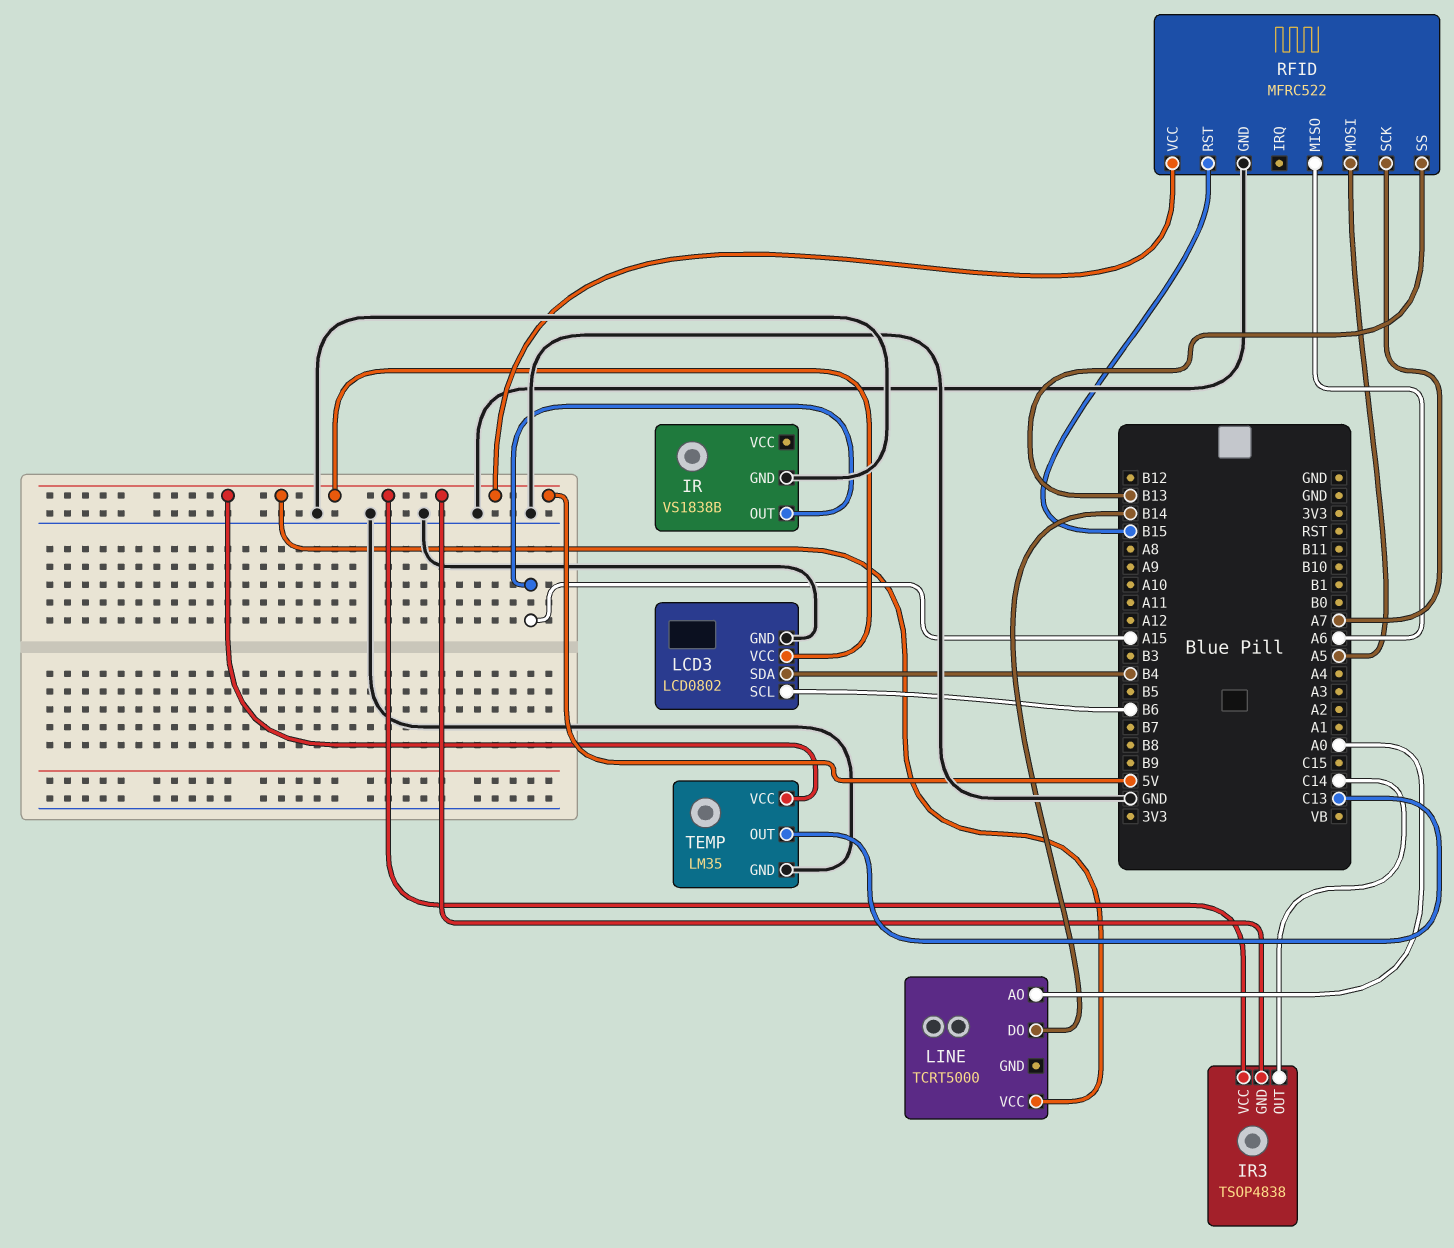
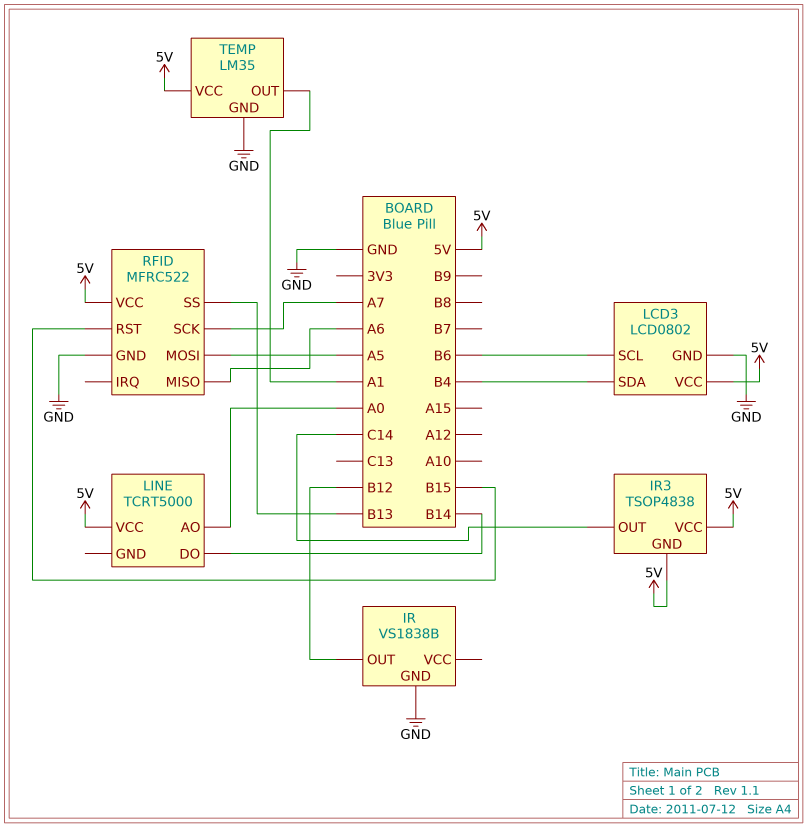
IR pin OUT: A15 -> B12
TEMP pin OUT: C13 -> A1

